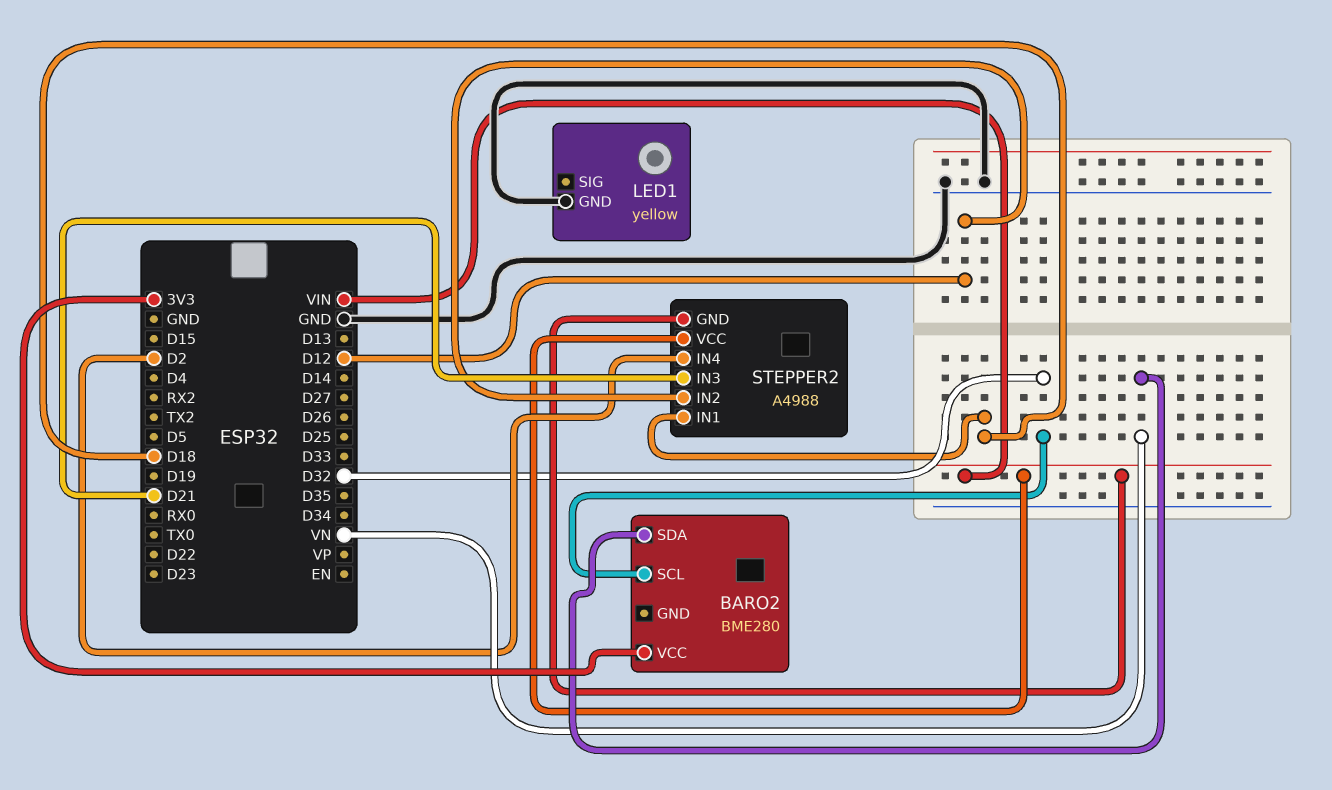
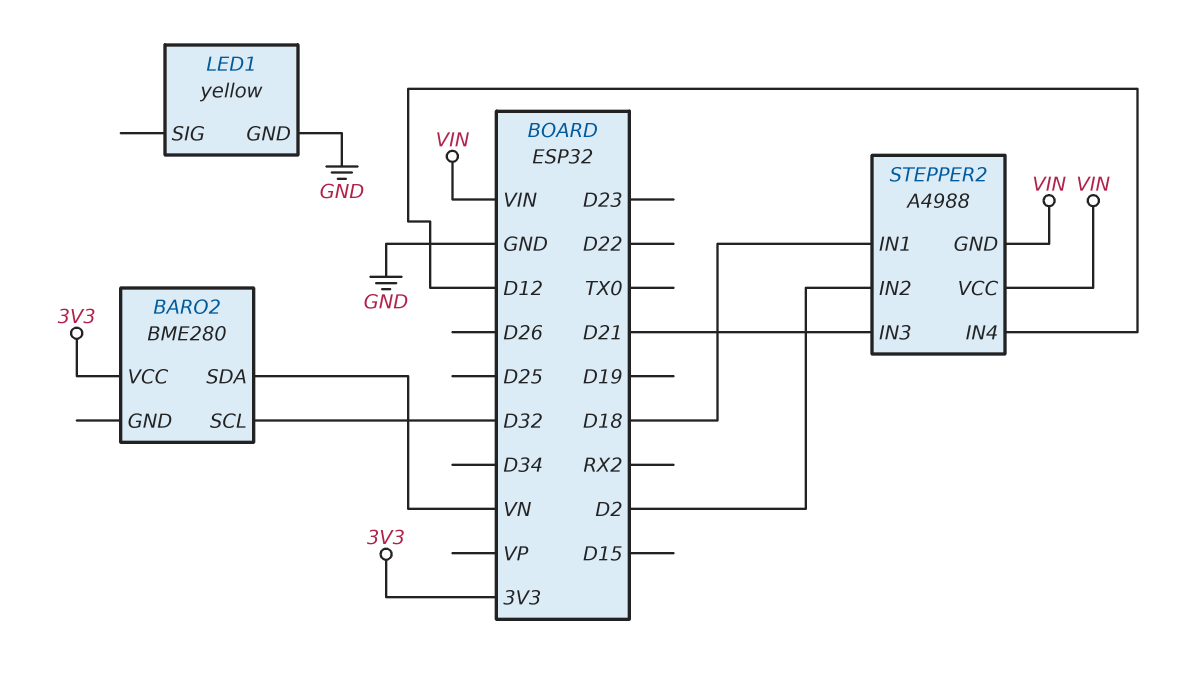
STEPPER2 pin IN2: D12 -> D2
STEPPER2 pin IN4: D2 -> D12

